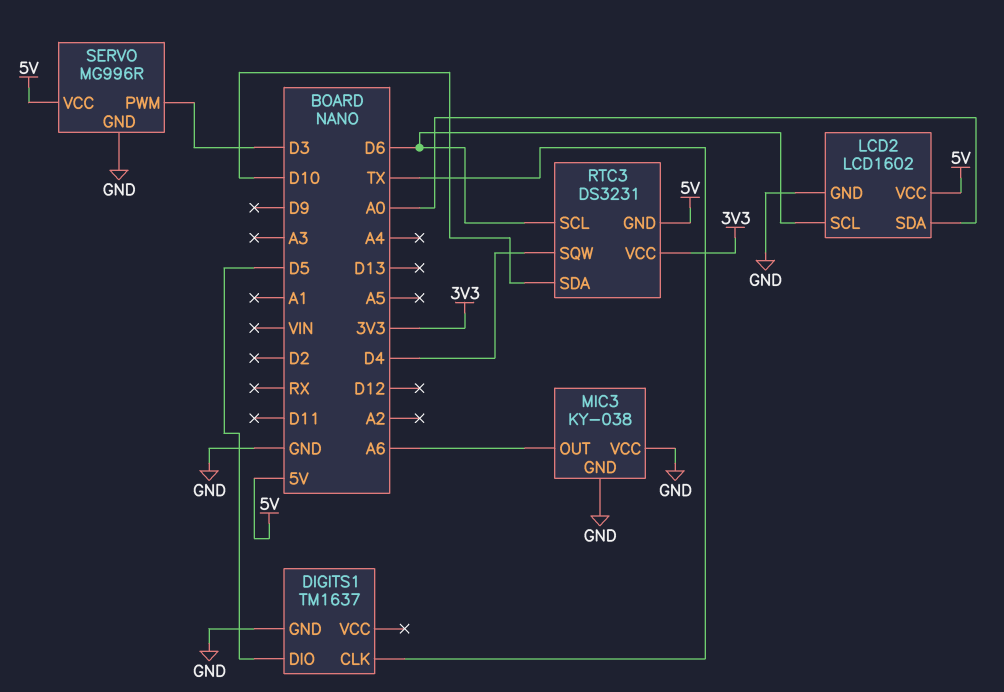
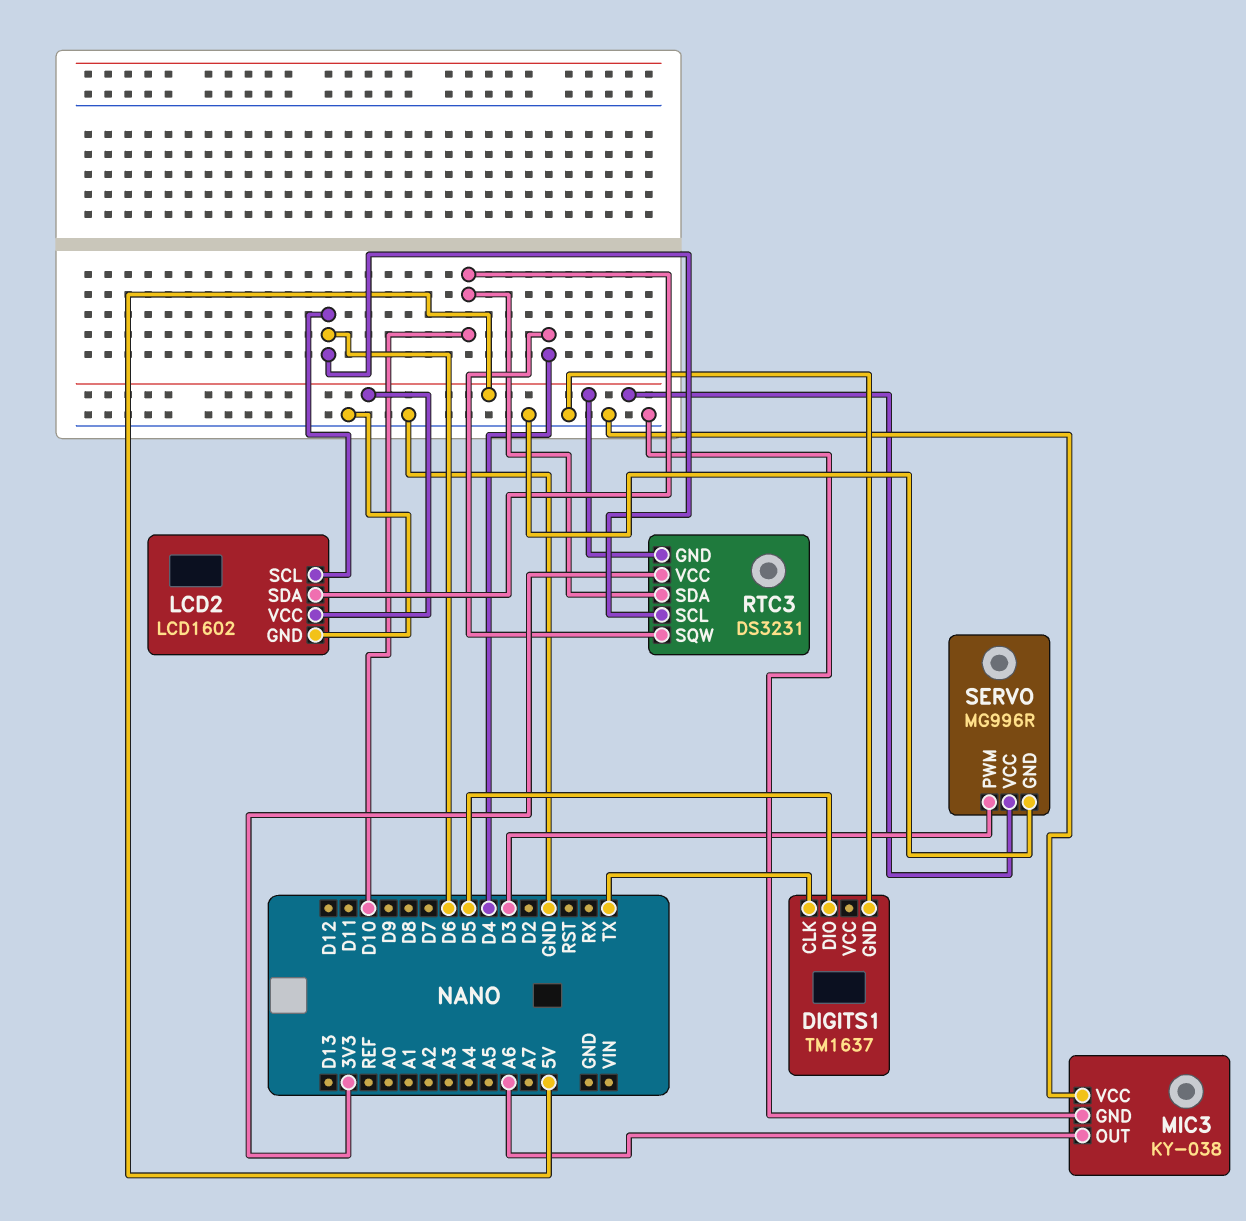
LCD2 pin SDA: A0 -> D10

